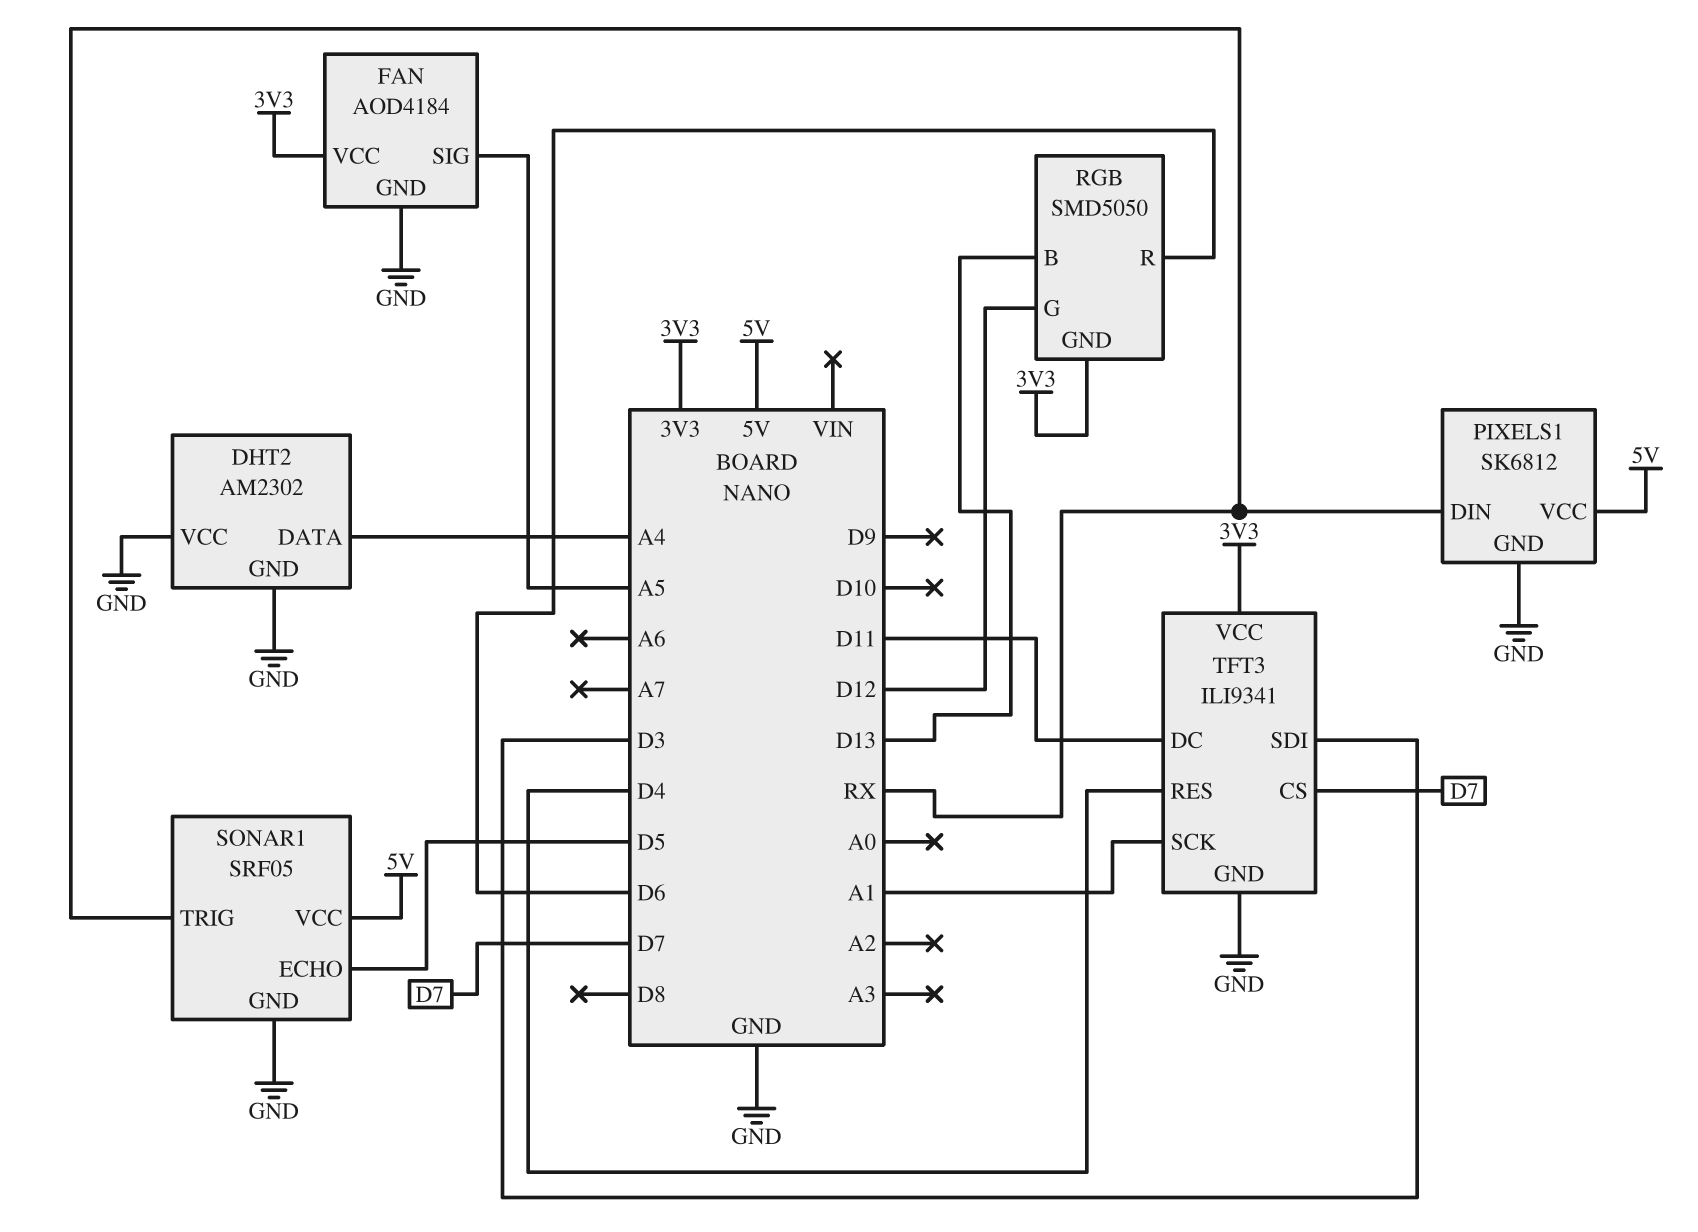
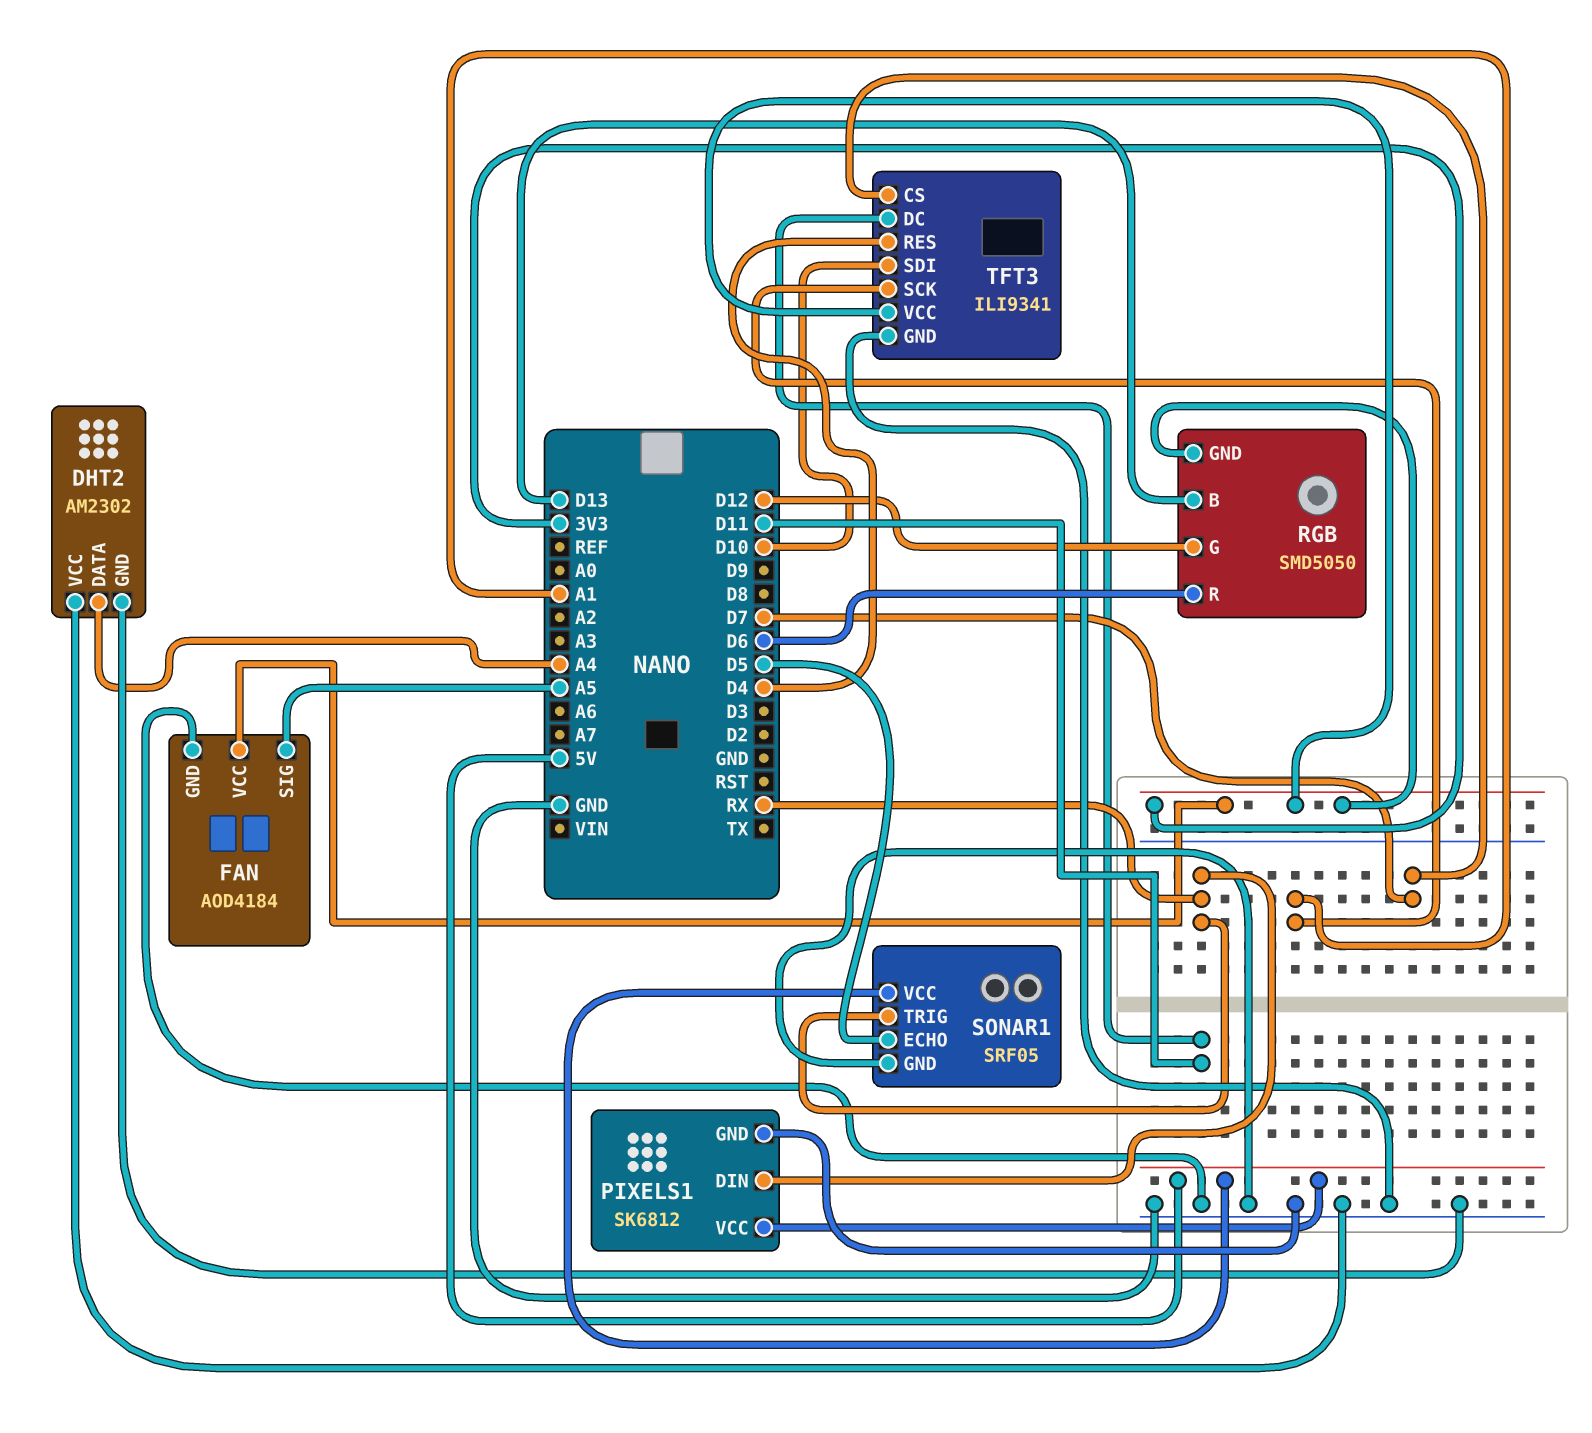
TFT3 pin SDI: D3 -> D10

